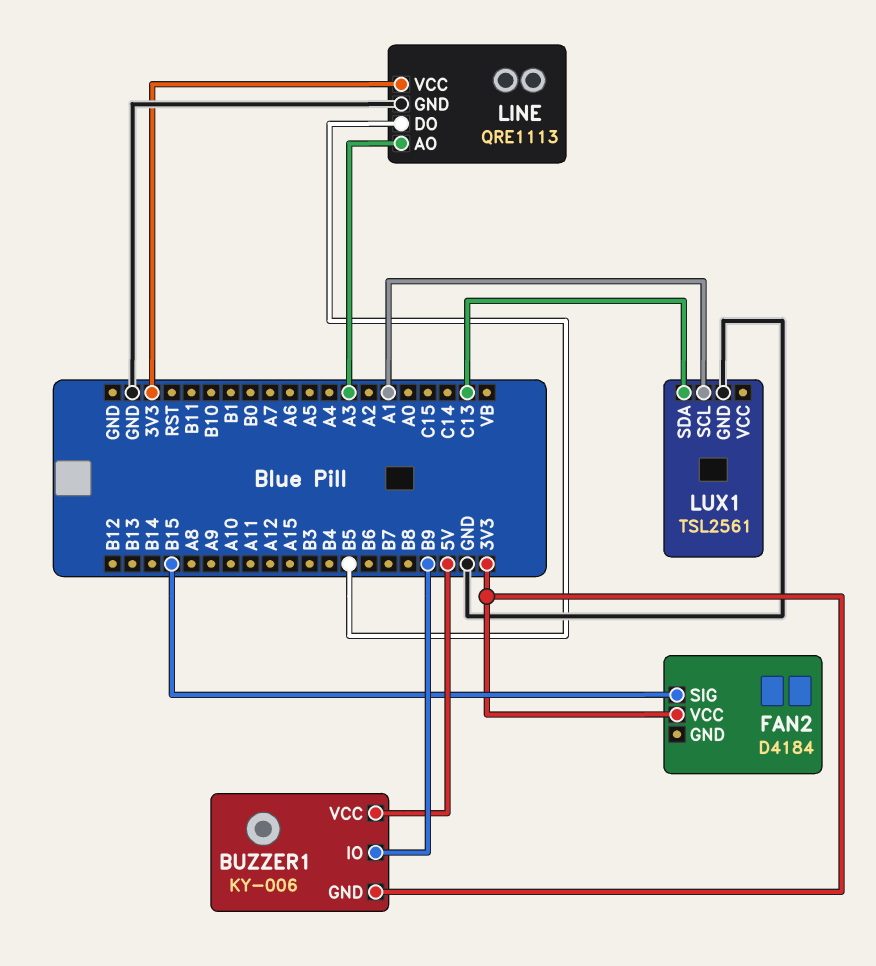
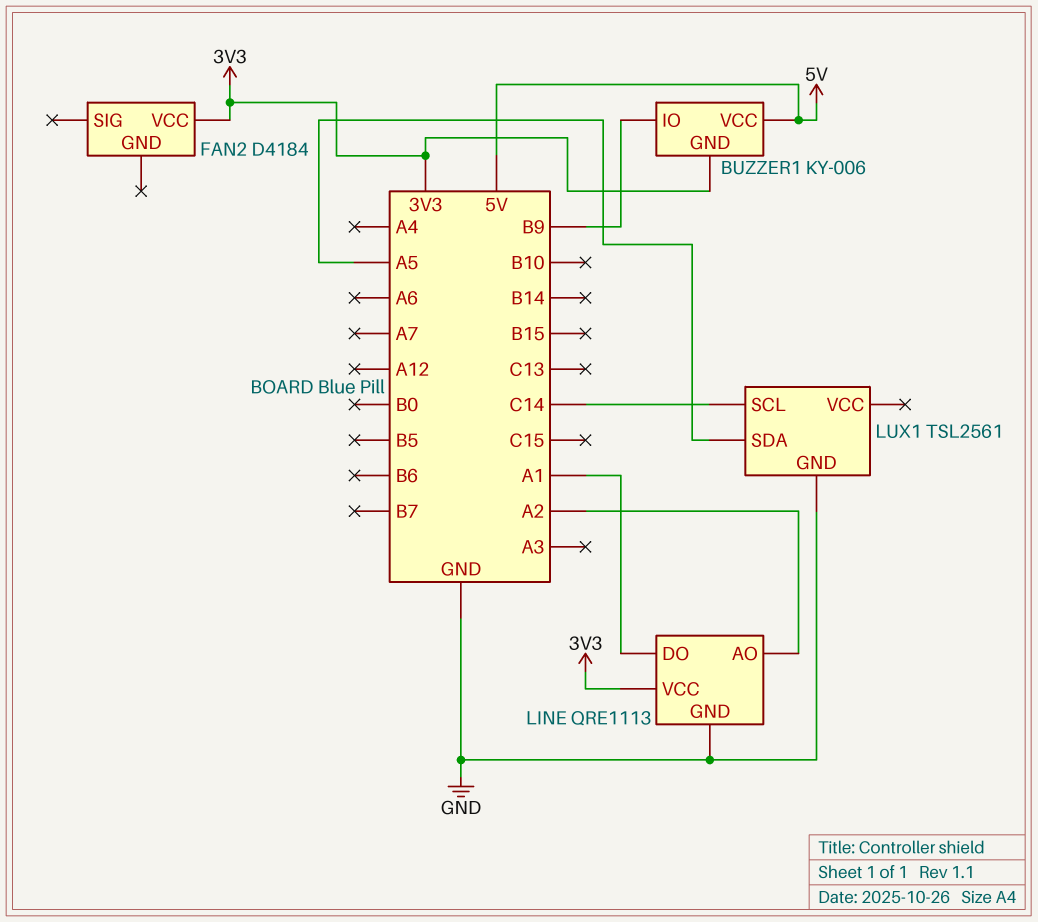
FAN2 pin SIG: B15 -> none
LINE pin AO: A3 -> A2
LINE pin DO: B5 -> A1
LUX1 pin SCL: A1 -> C14
LUX1 pin SDA: C13 -> A5

